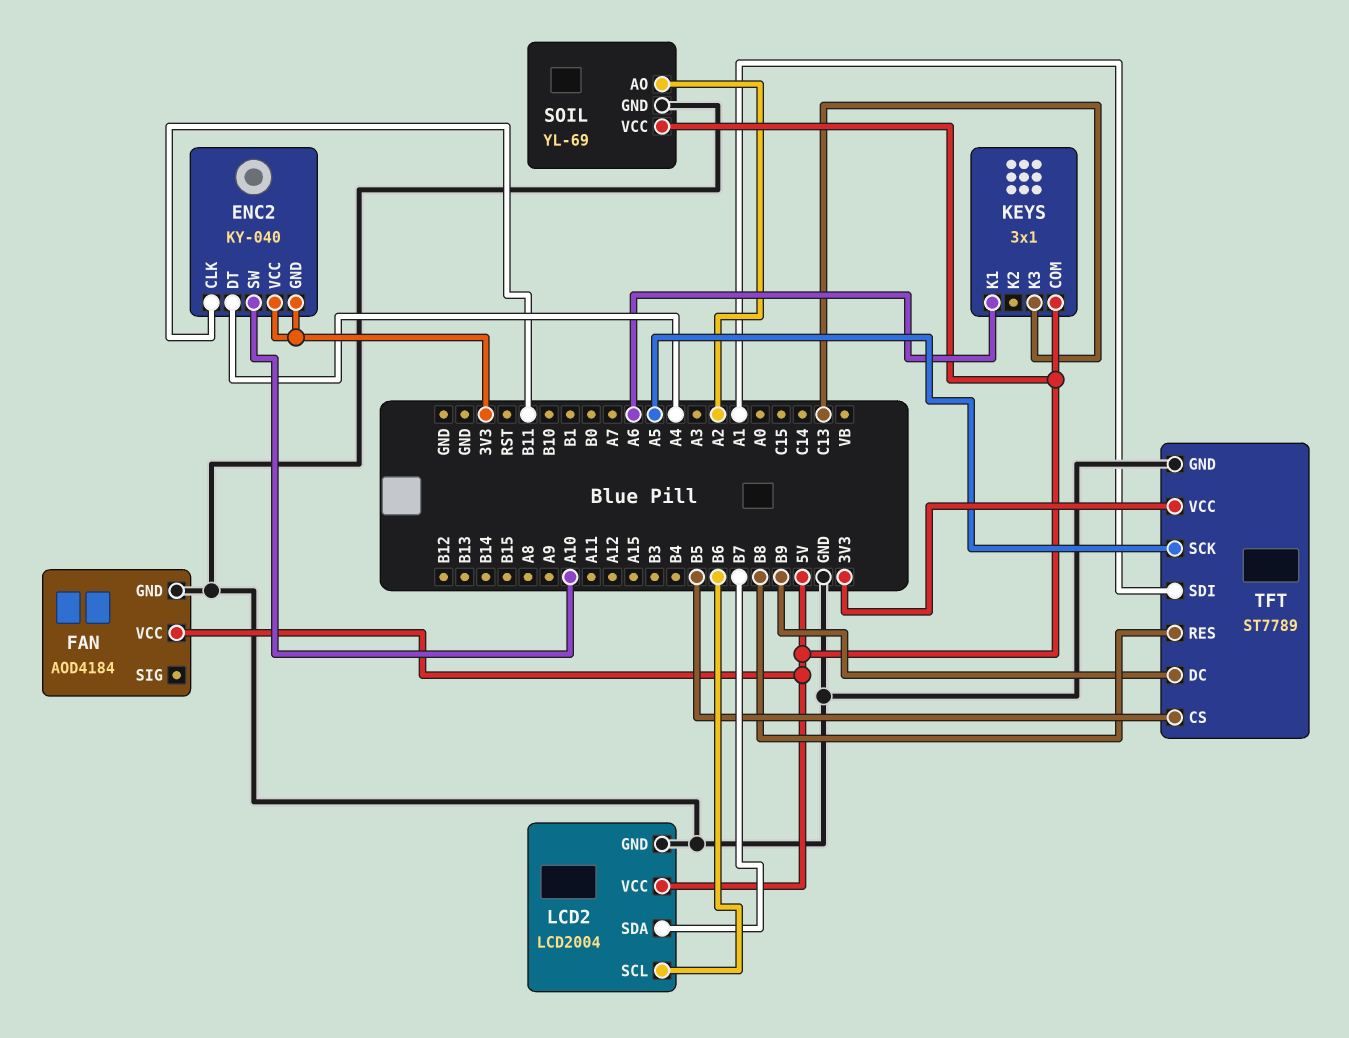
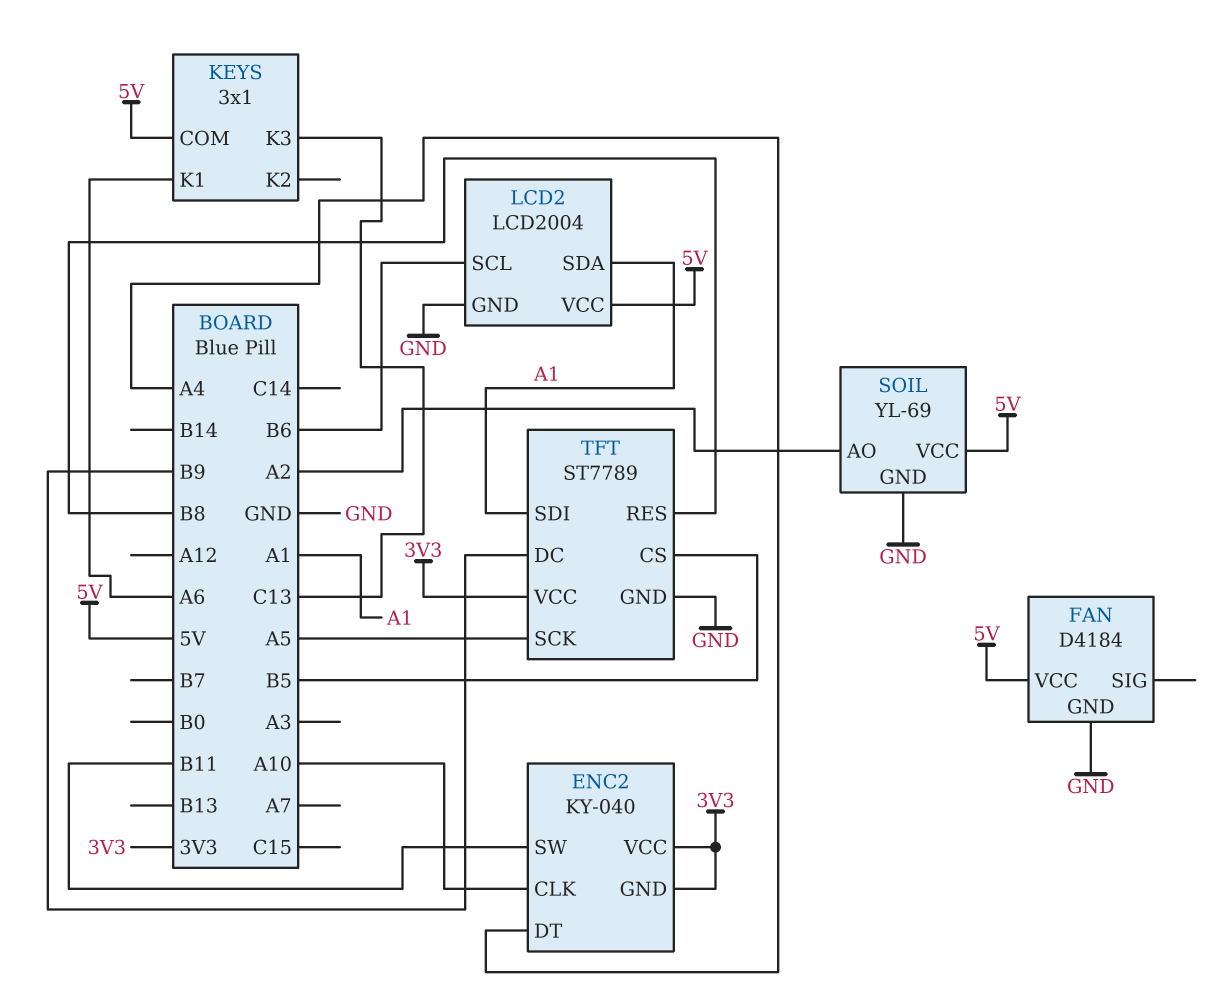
ENC2 pin CLK: B11 -> A10
ENC2 pin SW: A10 -> B11
FAN: AOD4184 -> D4184
LCD2 pin SDA: B7 -> A1

